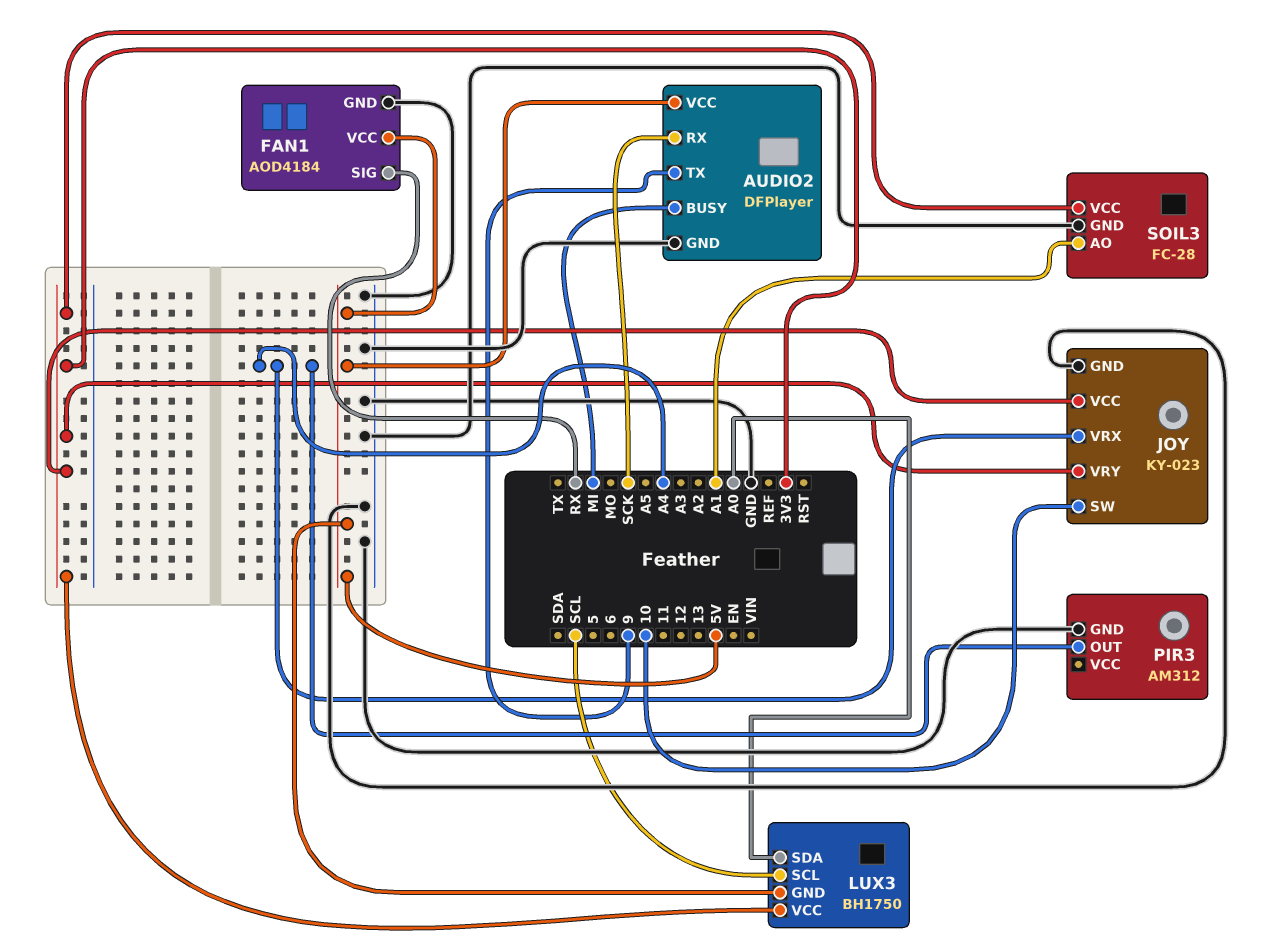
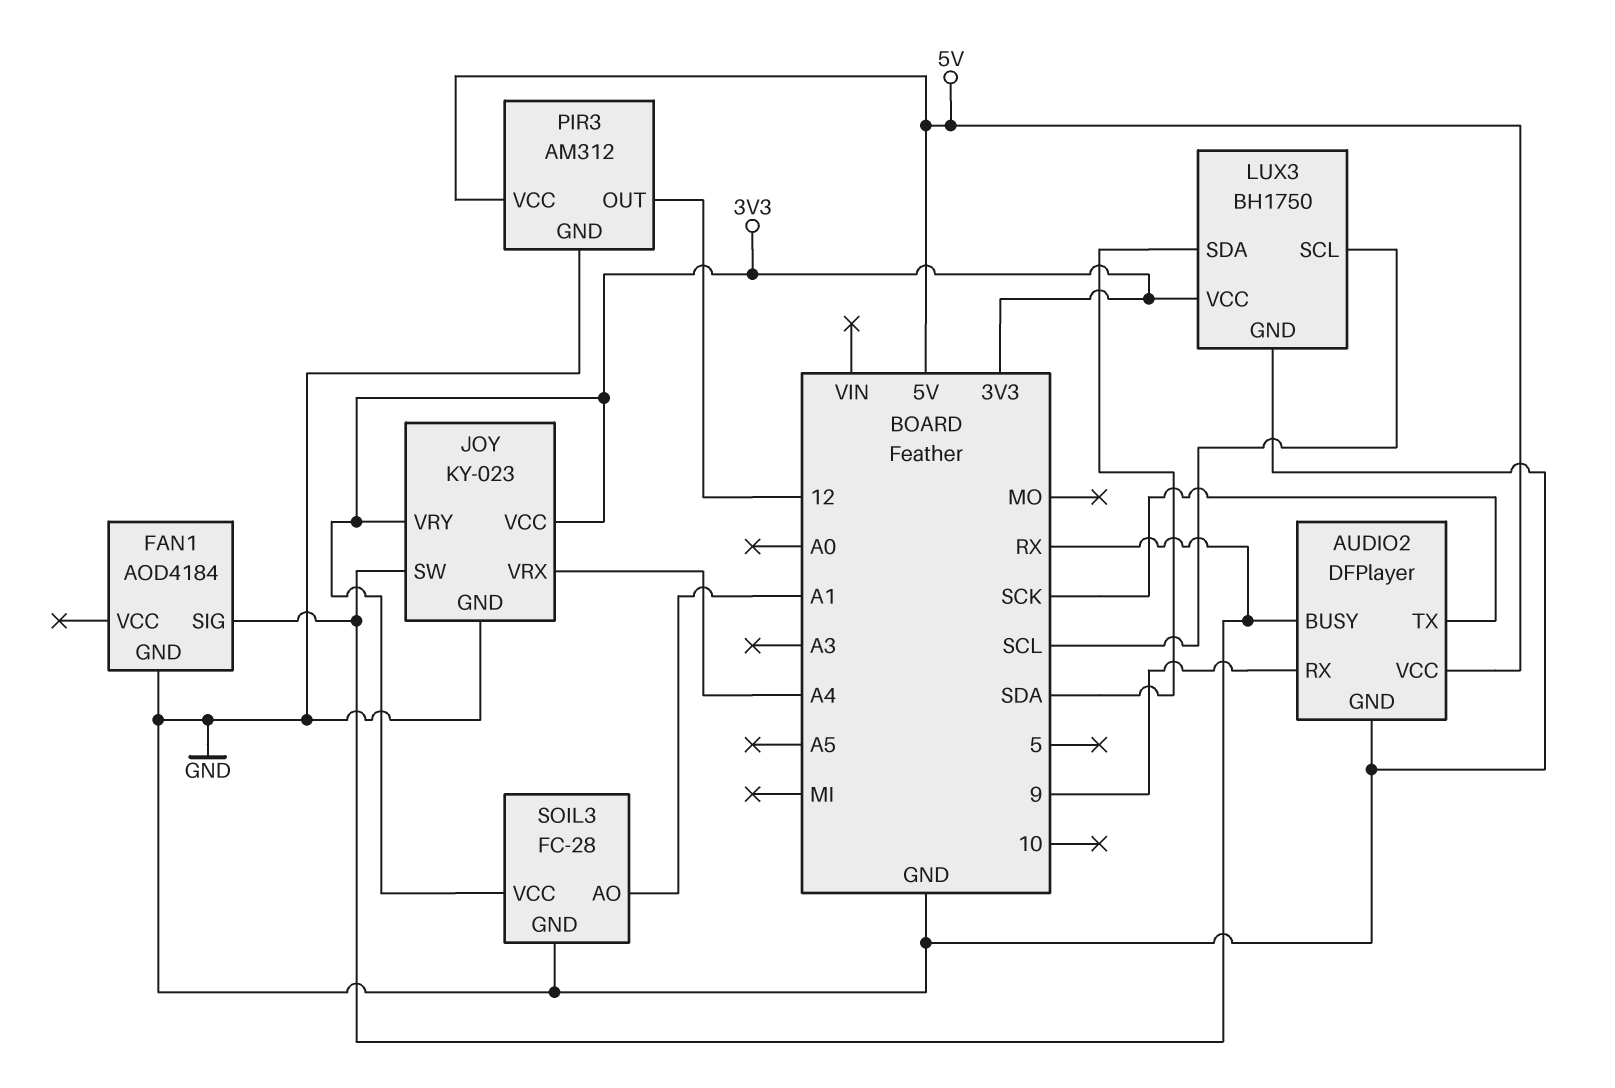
AUDIO2 pin BUSY: MI -> RX
AUDIO2 pin RX: SCK -> 9
AUDIO2 pin TX: 9 -> SCK
FAN1 pin VCC: 5V -> none
JOY pin SW: 10 -> RX
LUX3 pin GND: 5V -> GND
LUX3 pin SDA: A0 -> SDA
PIR3 pin OUT: A4 -> 12
PIR3 pin VCC: none -> 5V

